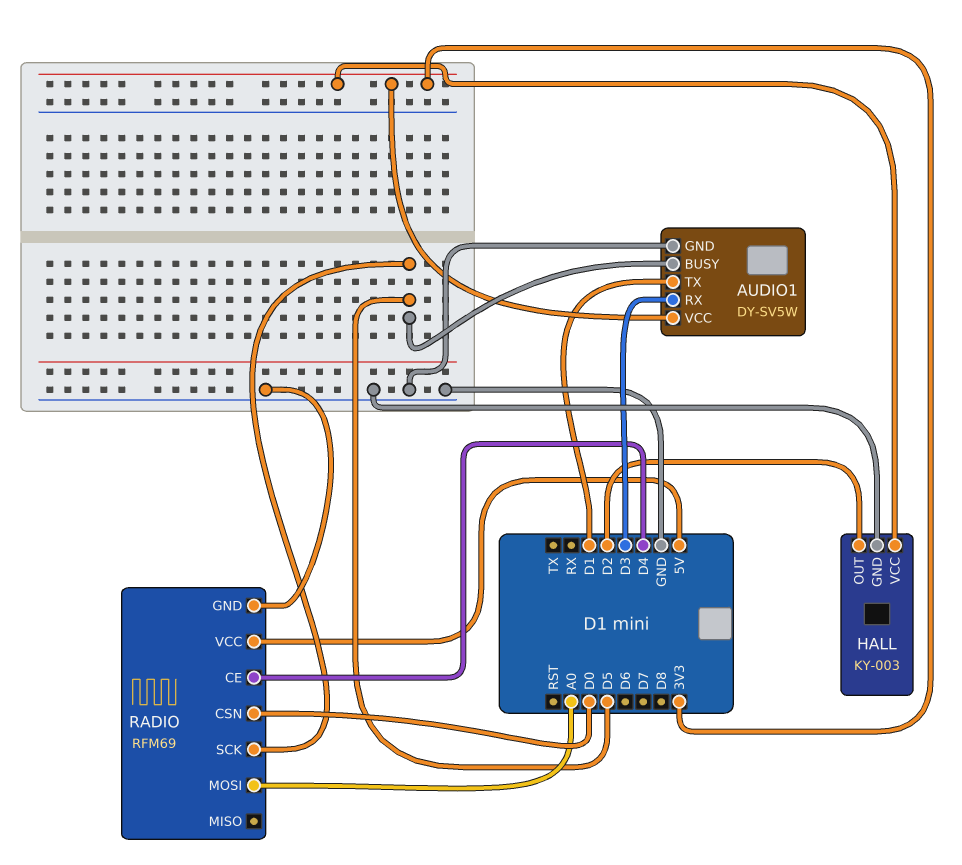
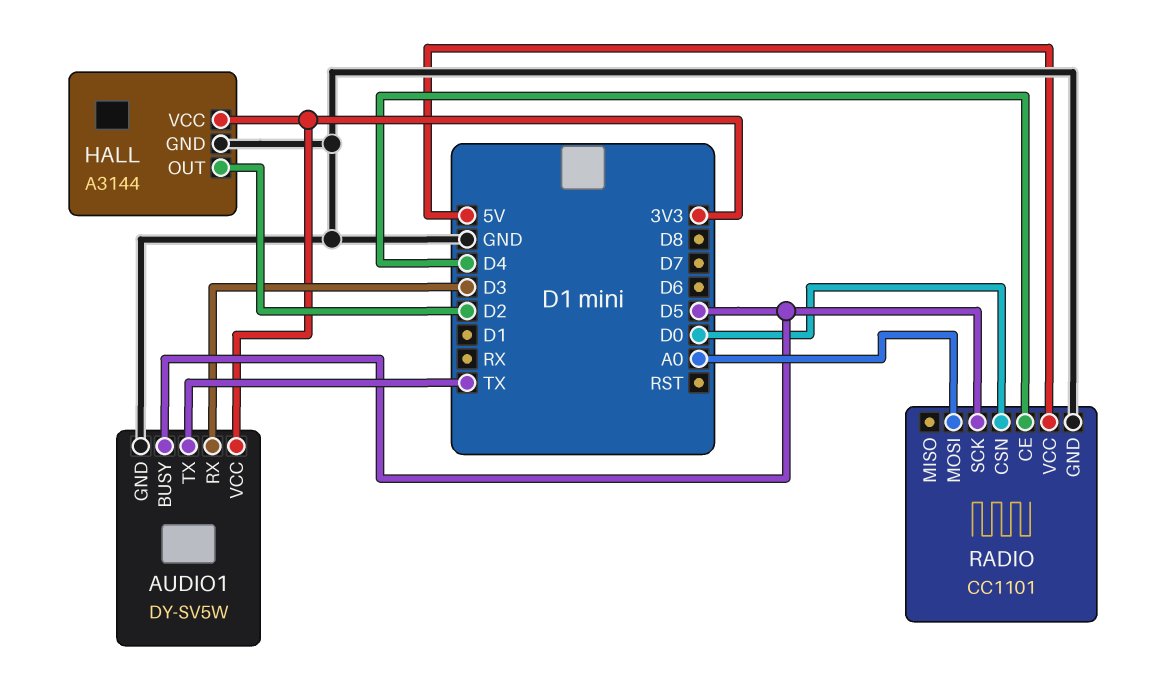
AUDIO1 pin TX: D1 -> TX
HALL: KY-003 -> A3144
RADIO: RFM69 -> CC1101

